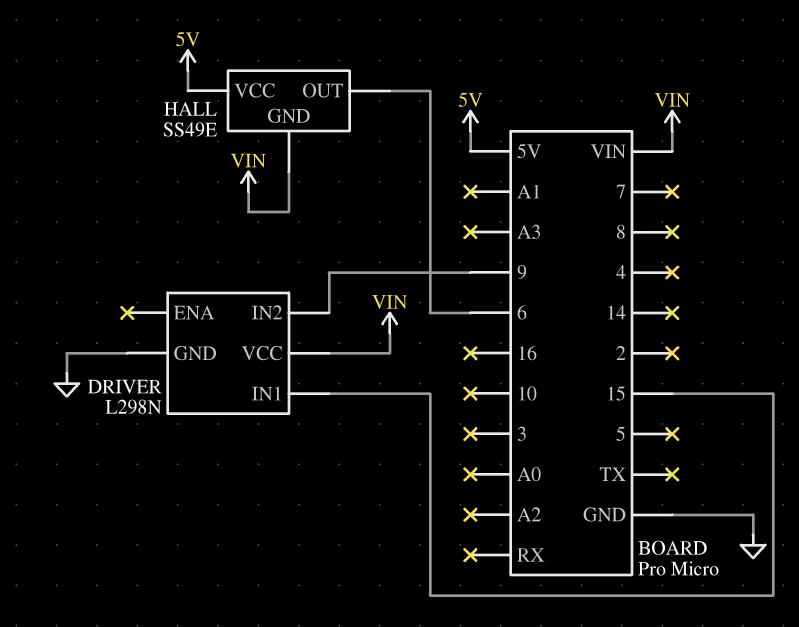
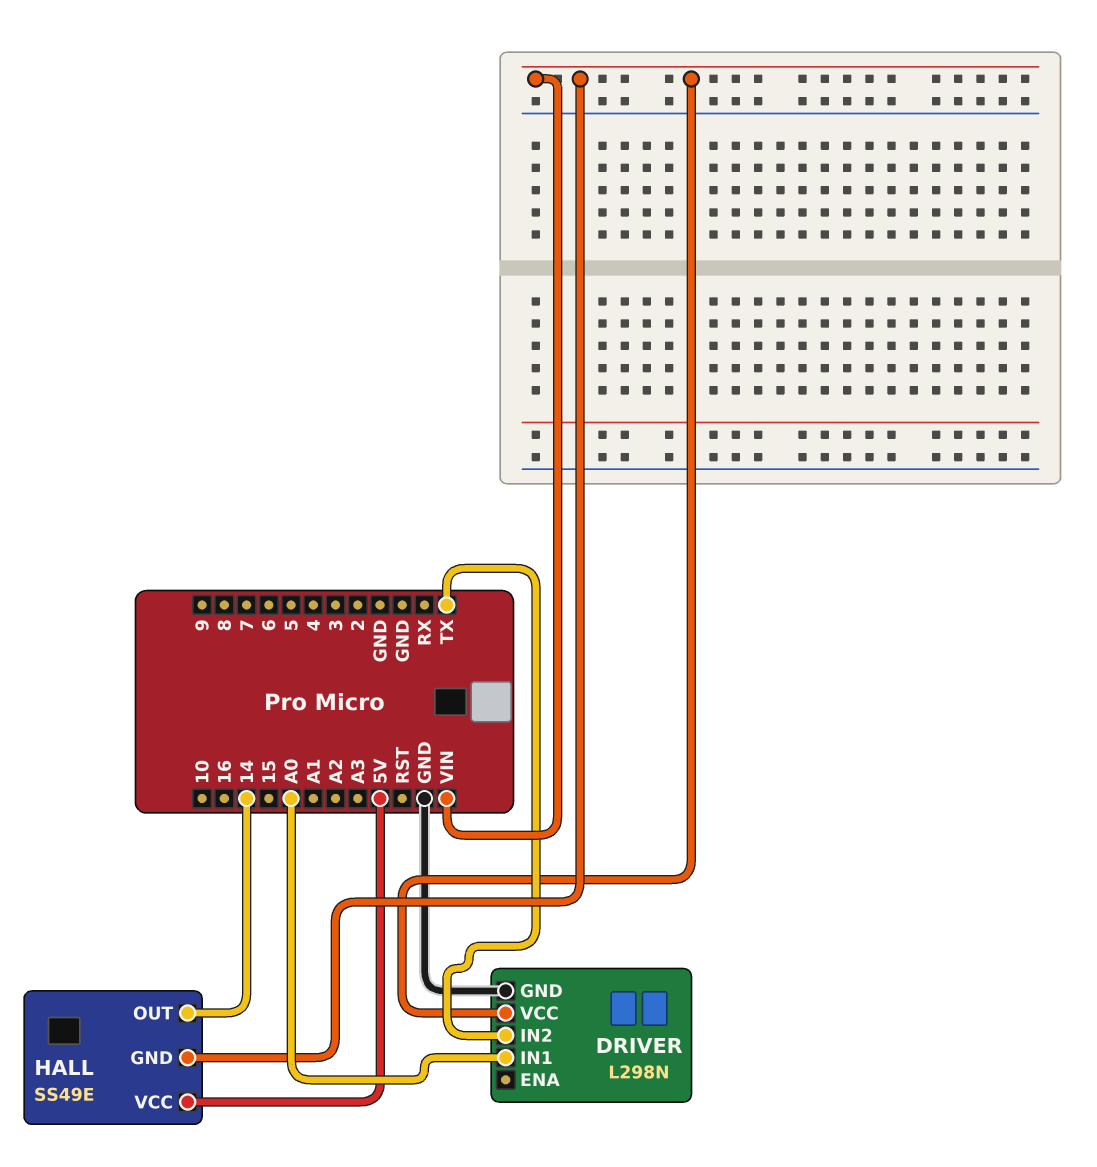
DRIVER pin IN1: 15 -> A0
DRIVER pin IN2: 9 -> TX
HALL pin OUT: 6 -> 14

